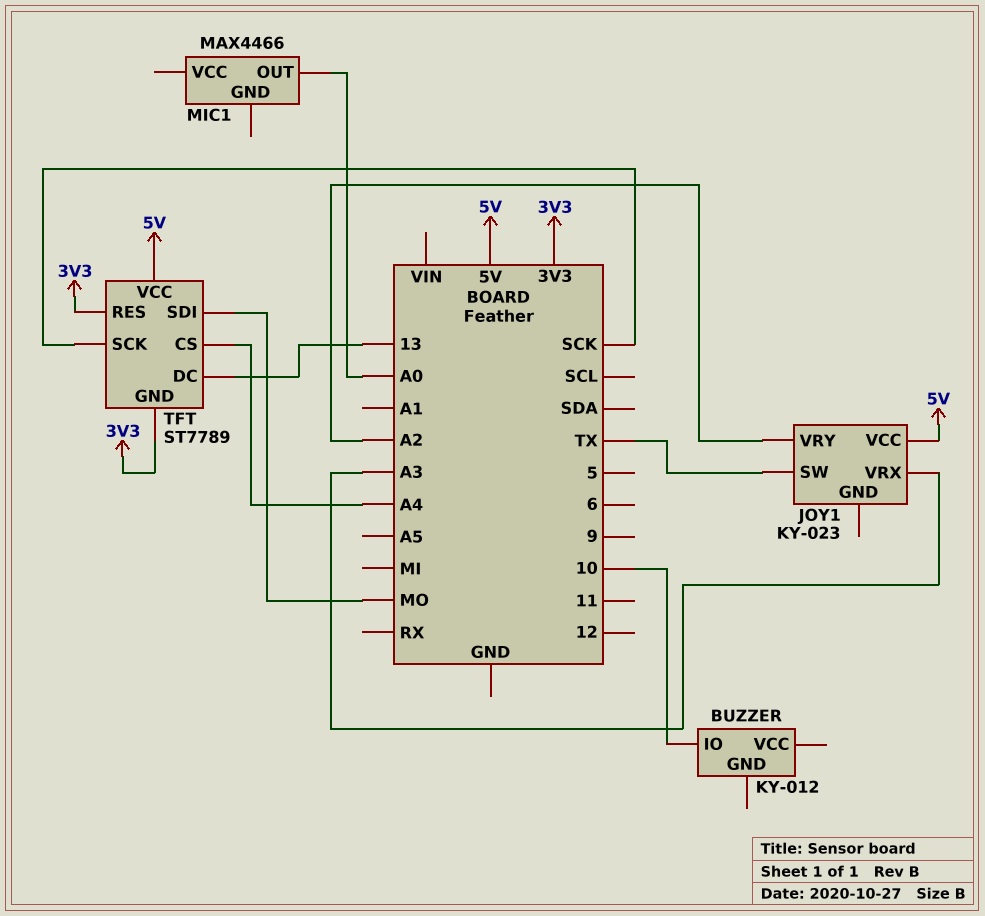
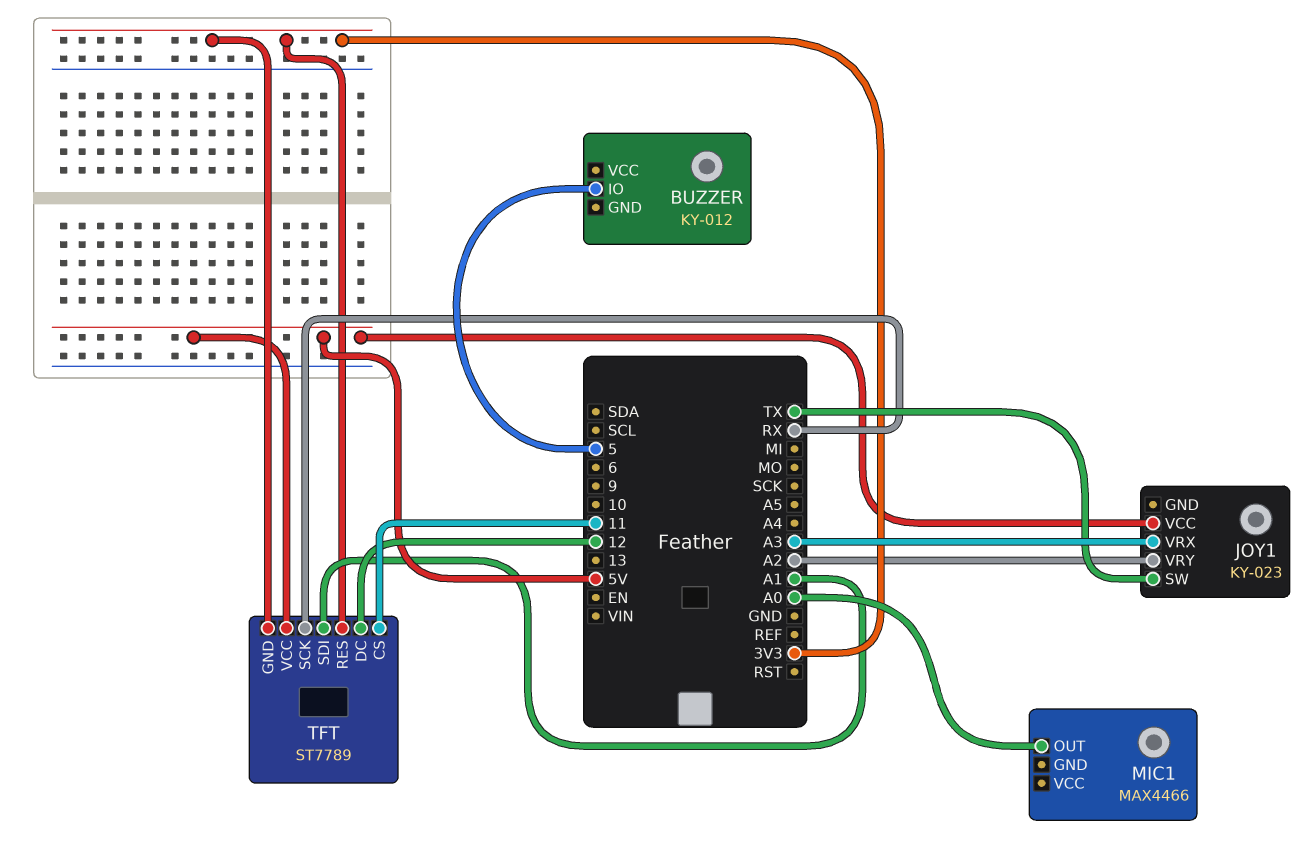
BUZZER pin IO: 10 -> 5
TFT pin CS: A4 -> 11
TFT pin DC: 13 -> 12
TFT pin SCK: SCK -> RX
TFT pin SDI: MO -> A1

